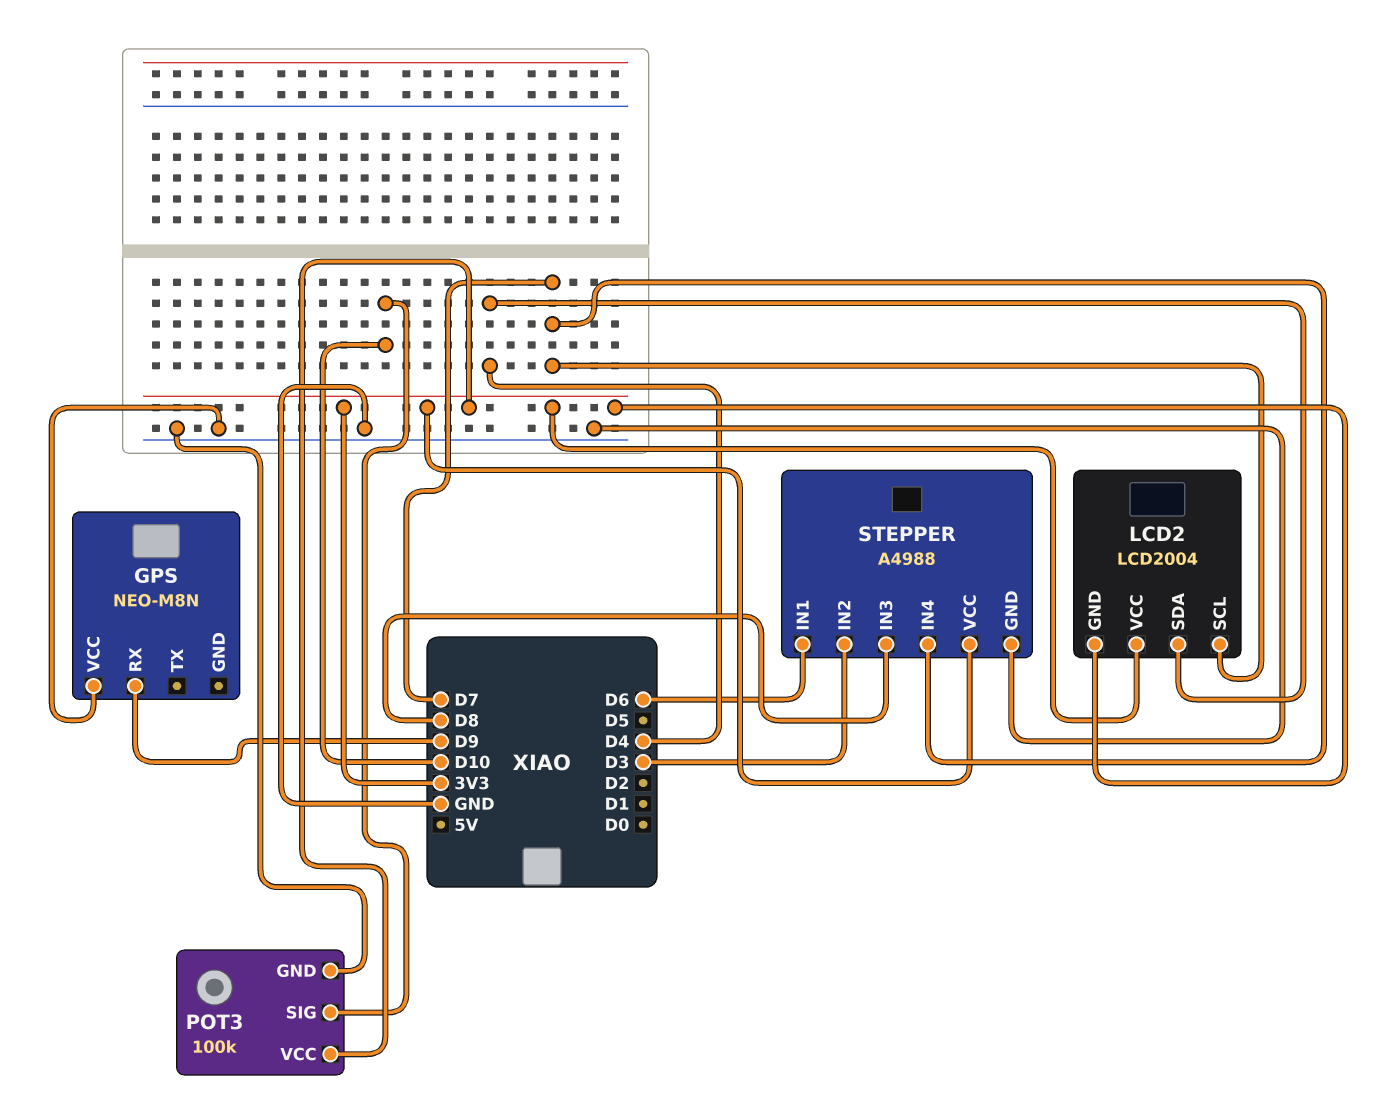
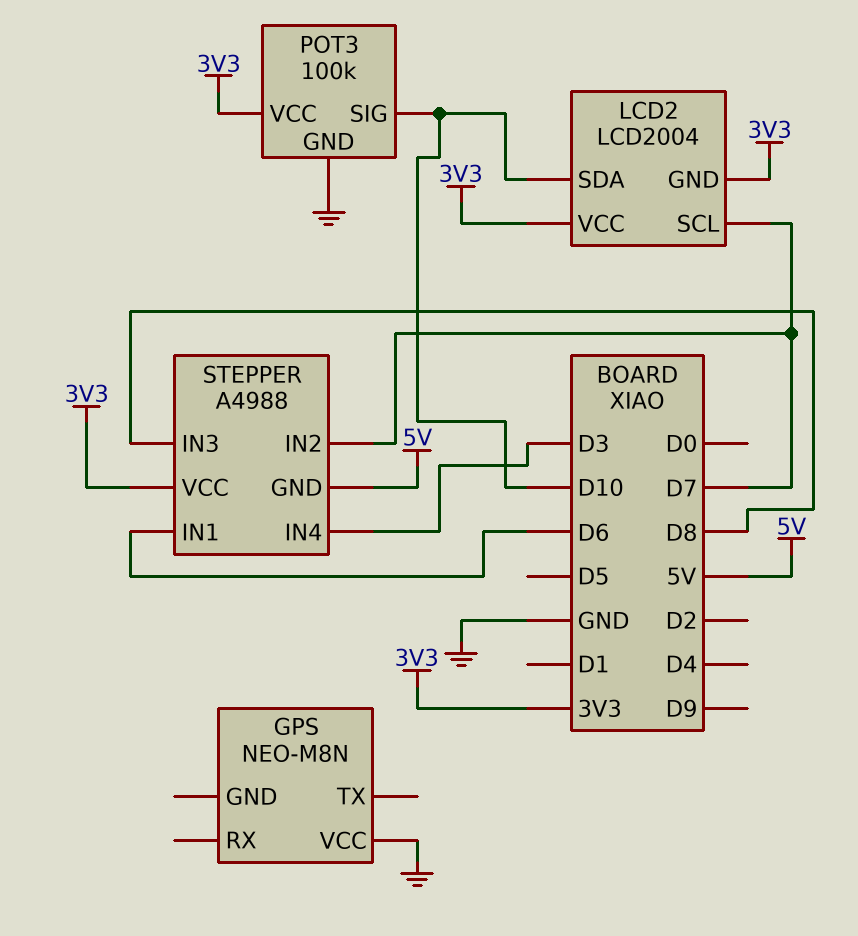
GPS pin RX: D9 -> none
LCD2 pin SDA: D4 -> D10
STEPPER pin GND: GND -> 5V
STEPPER pin IN2: D3 -> D7
STEPPER pin IN4: D7 -> D3

